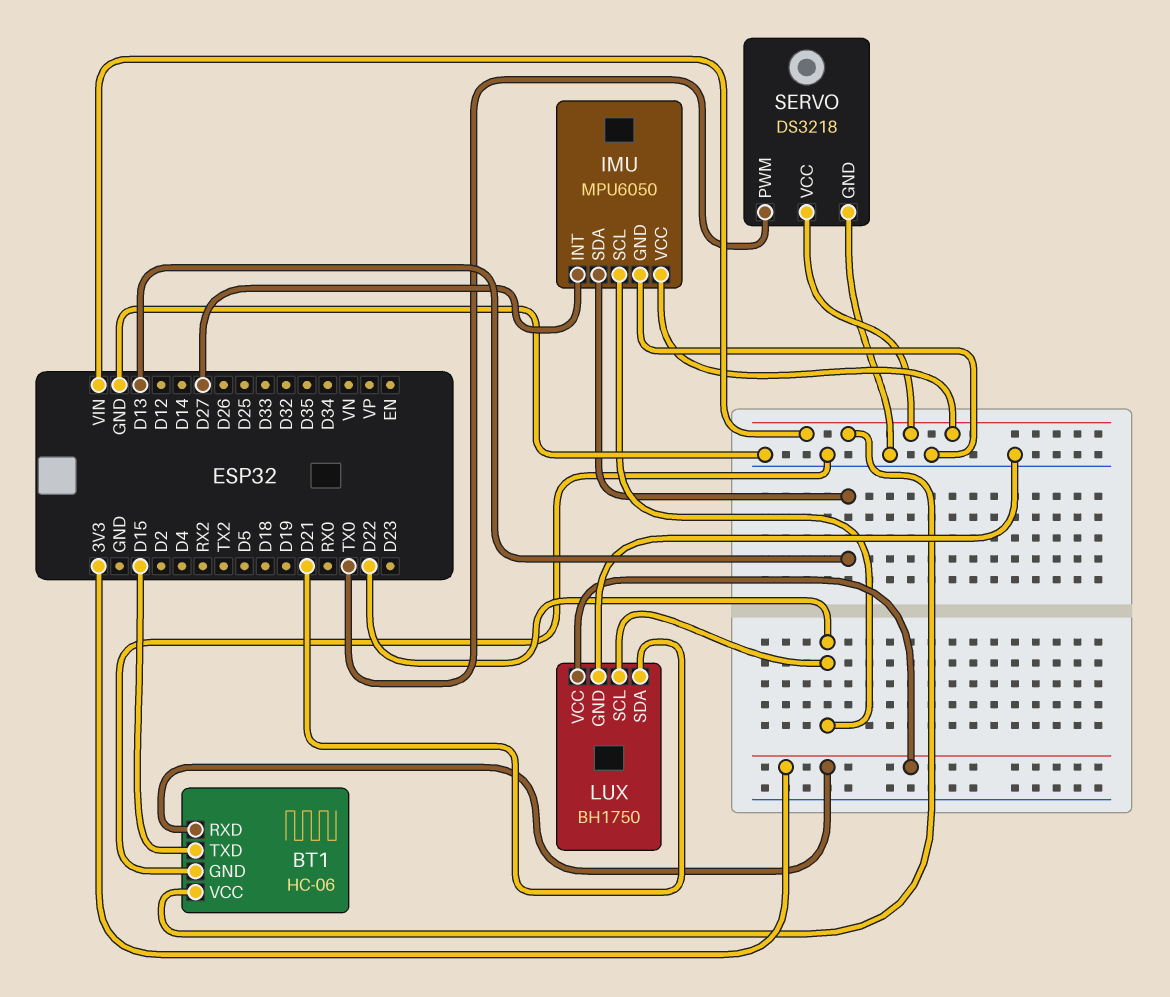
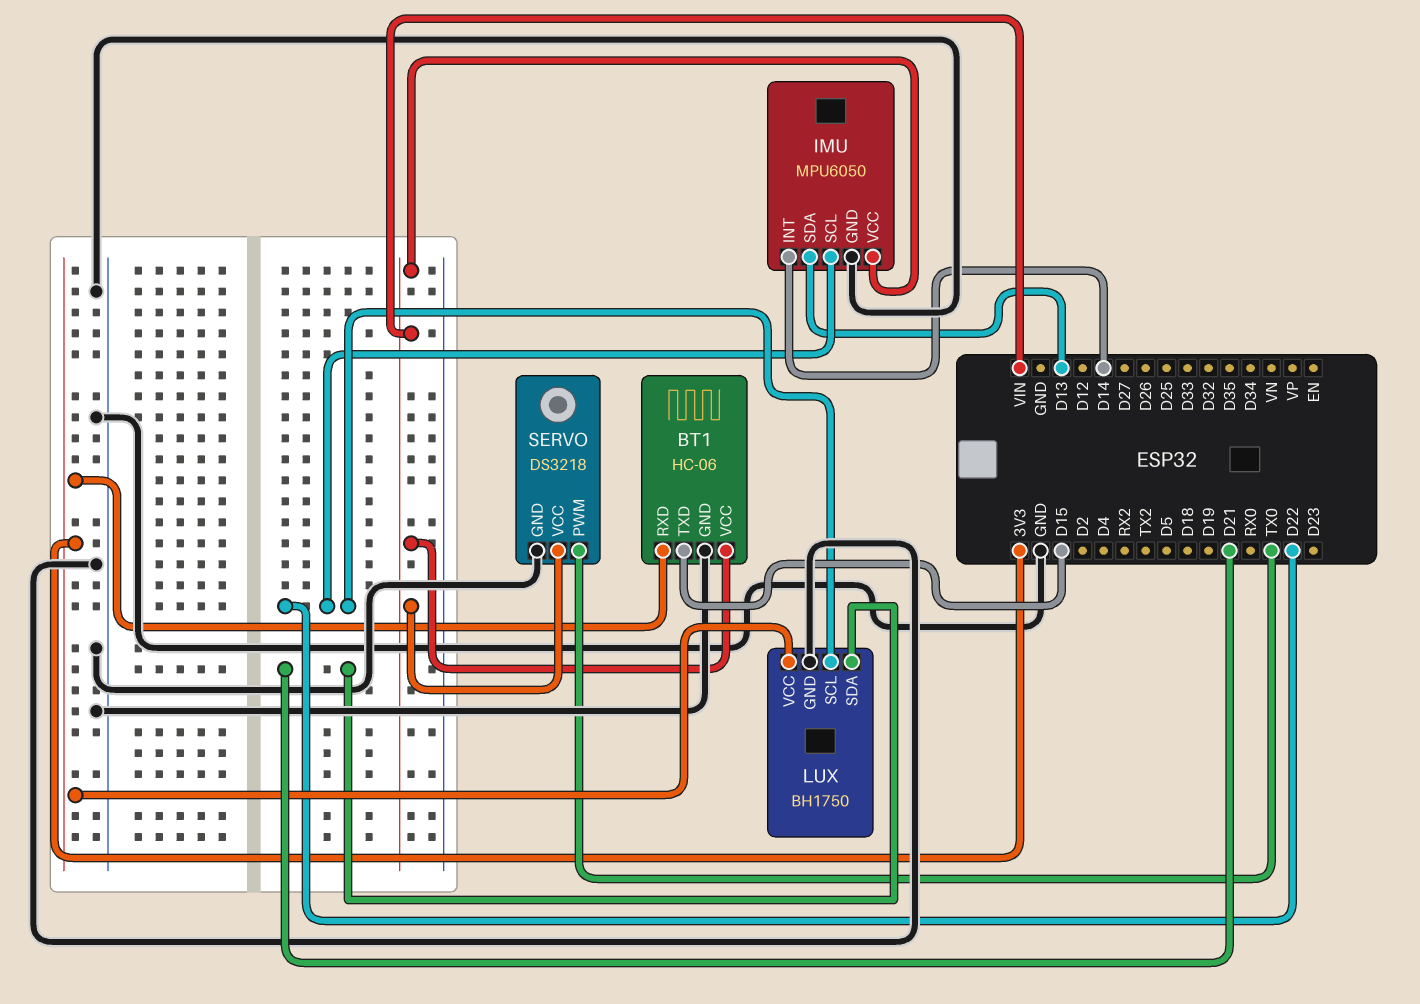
IMU pin INT: D27 -> D14

